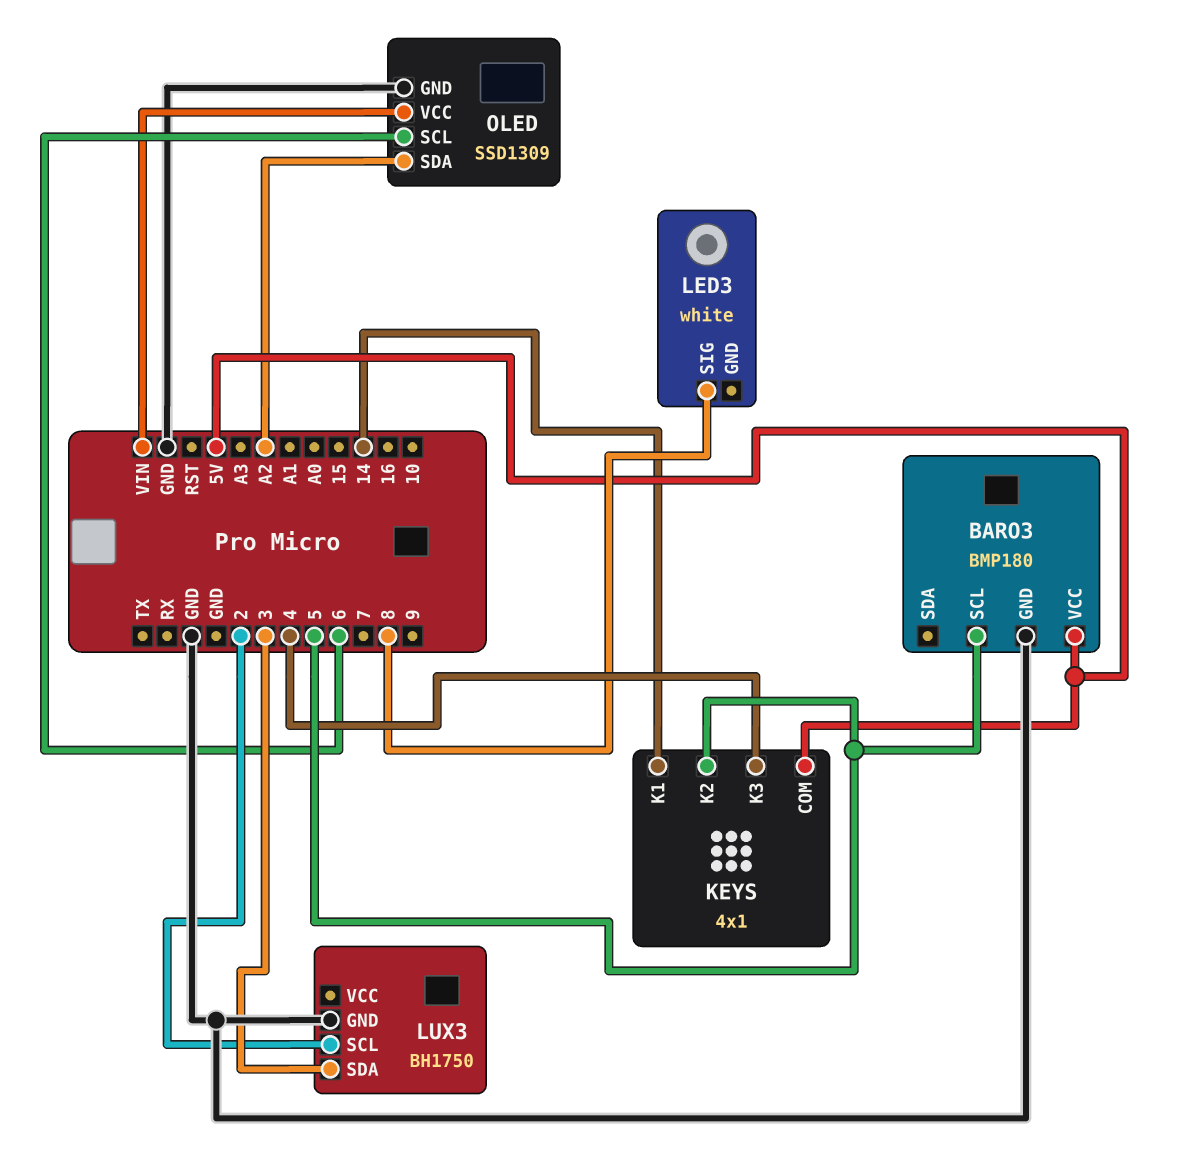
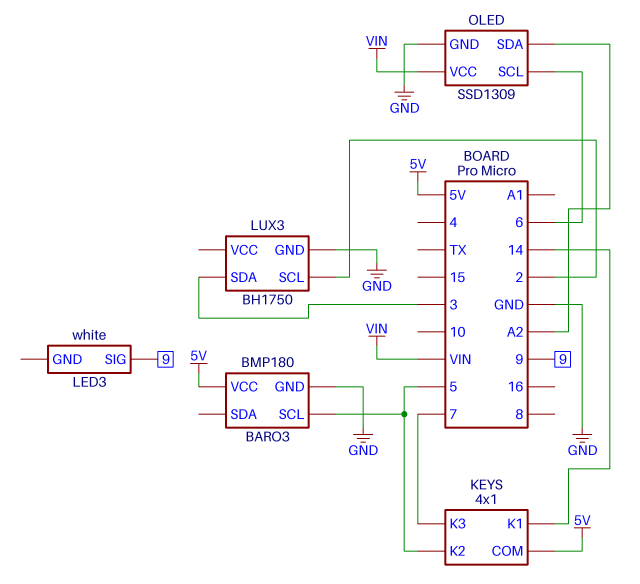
KEYS pin K3: 4 -> 7
LED3 pin SIG: 8 -> 9

